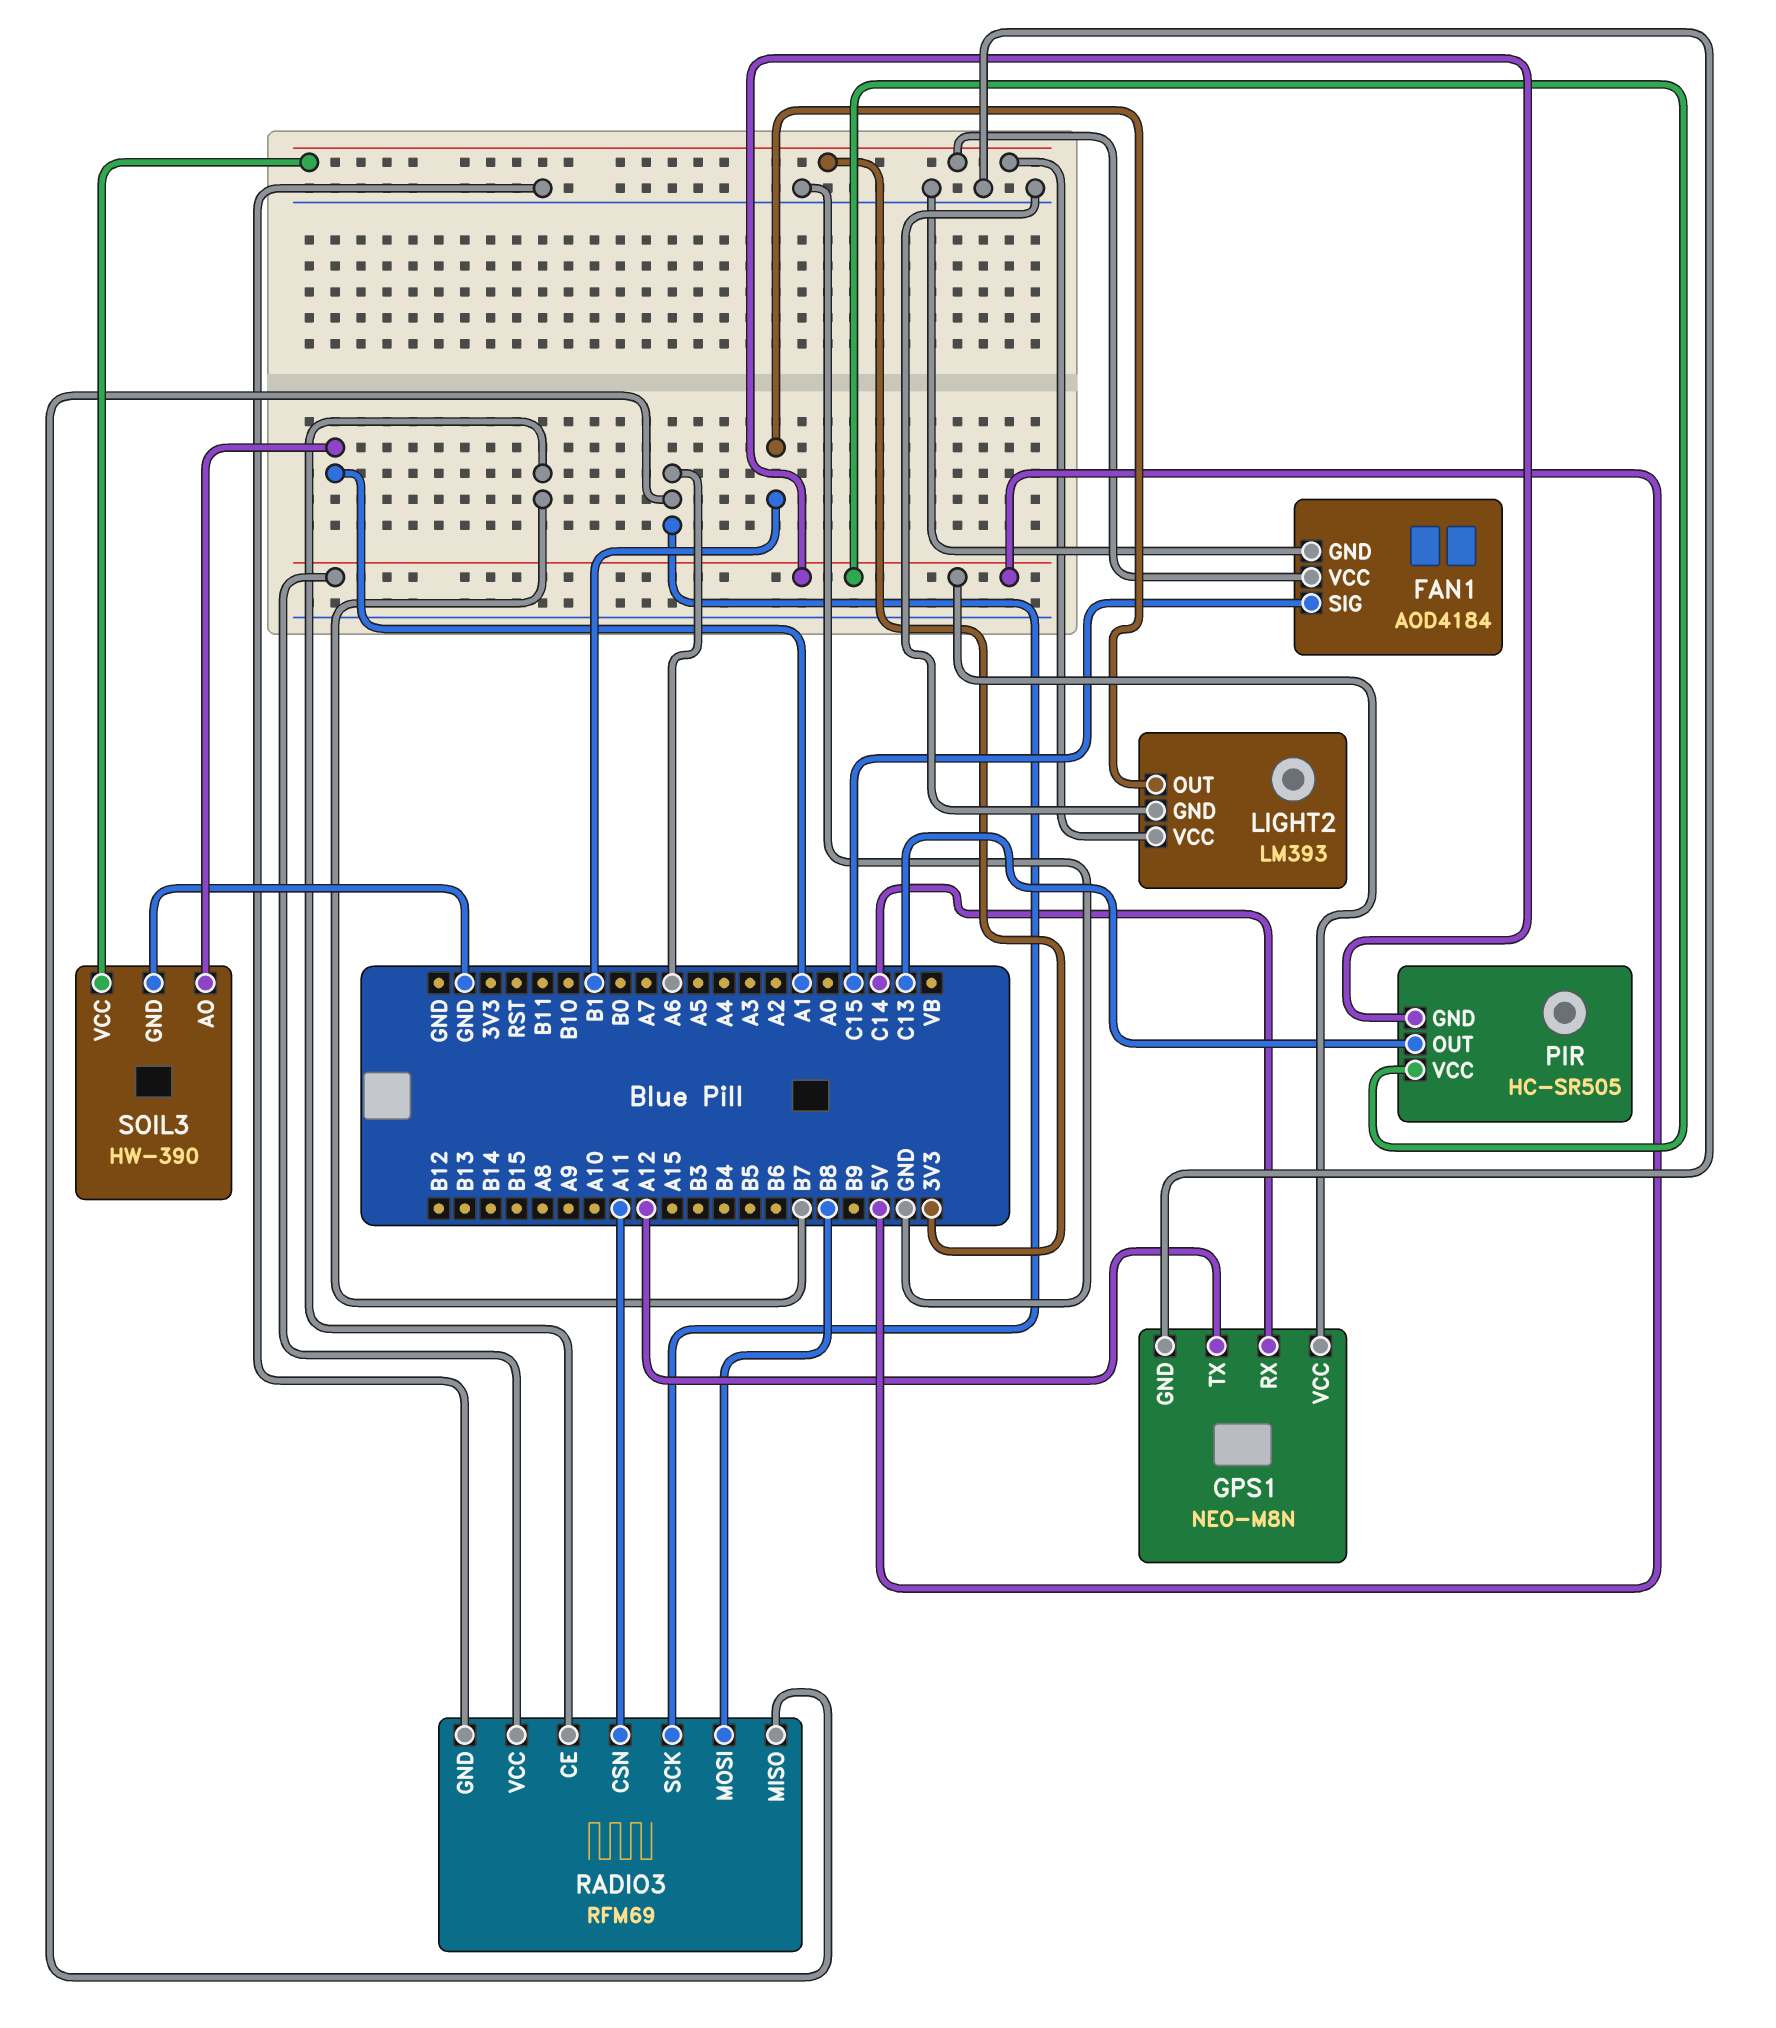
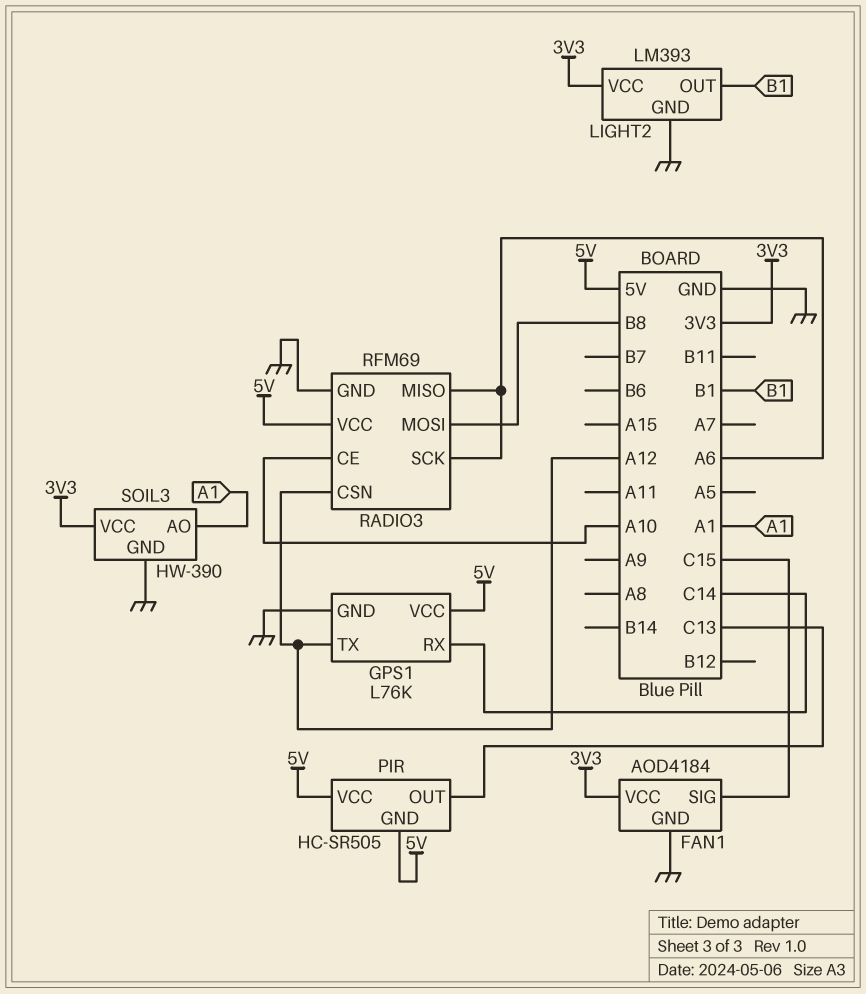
GPS1: NEO-M8N -> L76K
RADIO3 pin CE: B7 -> A10
RADIO3 pin CSN: A11 -> A12

